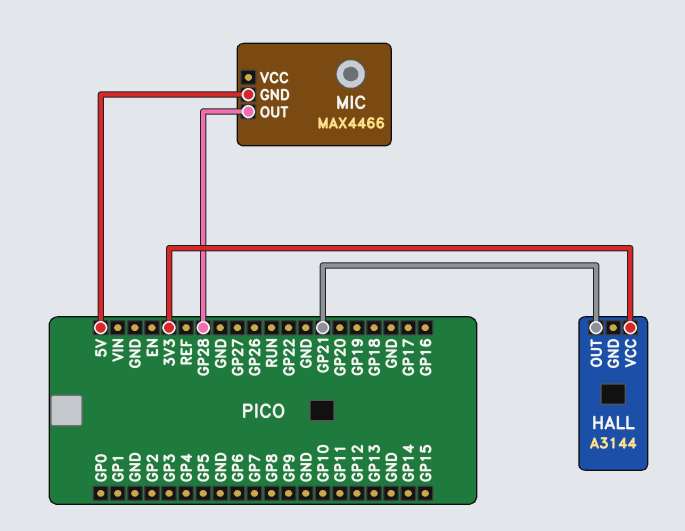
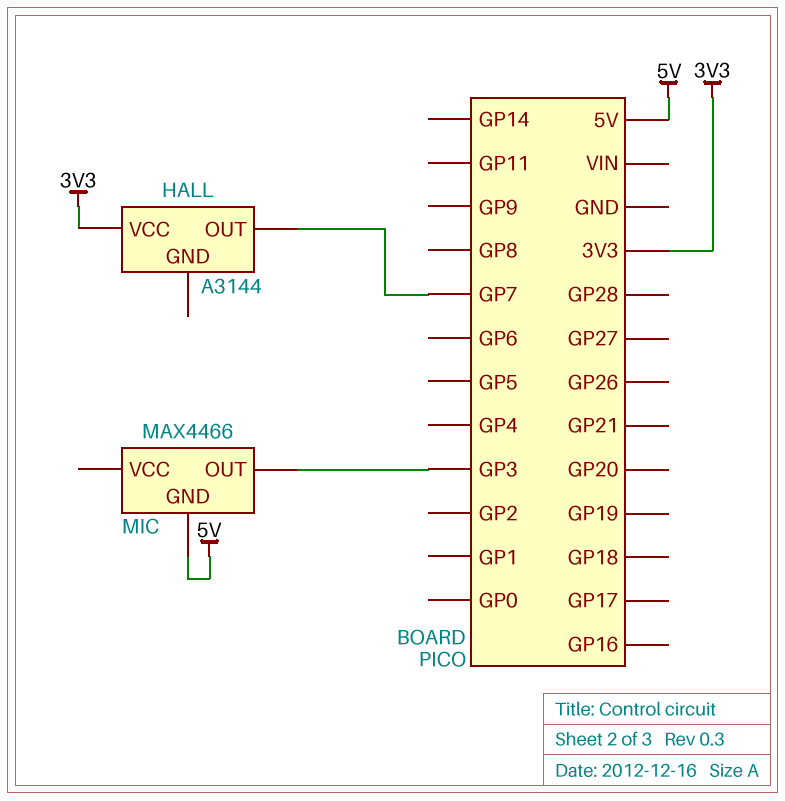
HALL pin OUT: GP21 -> GP7
MIC pin OUT: GP28 -> GP3

